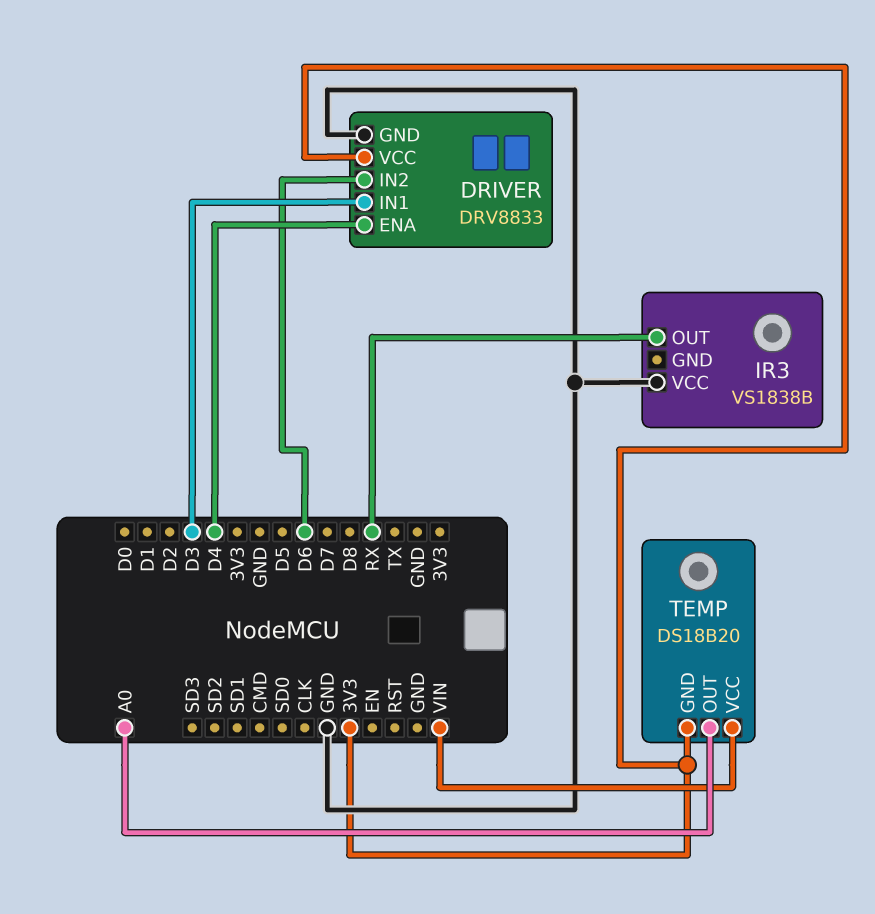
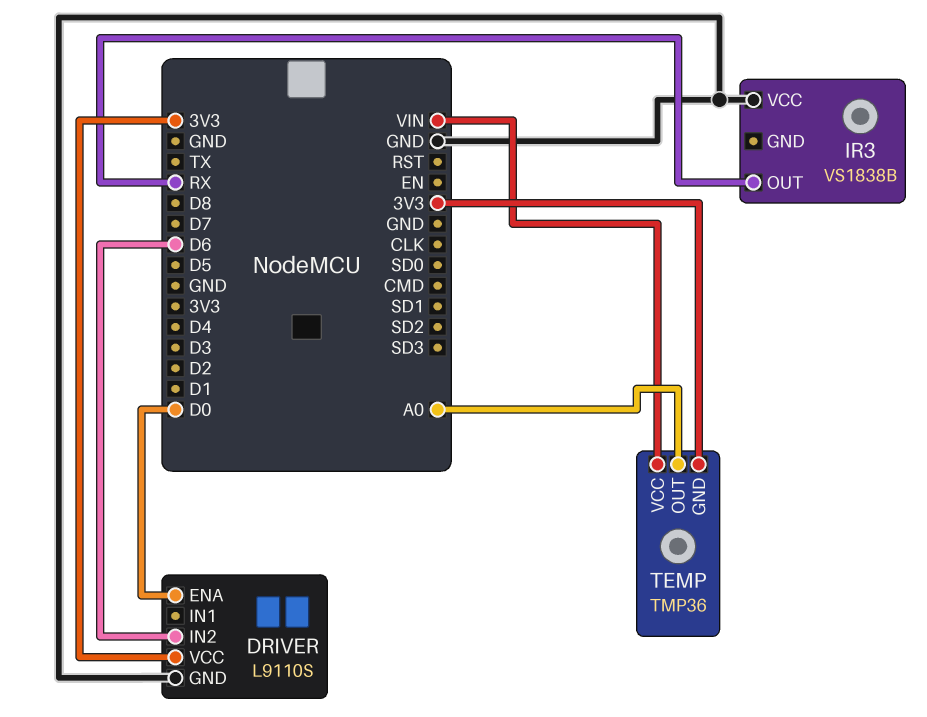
DRIVER: DRV8833 -> L9110S
DRIVER pin ENA: D4 -> D0
DRIVER pin IN1: D3 -> none
TEMP: DS18B20 -> TMP36

